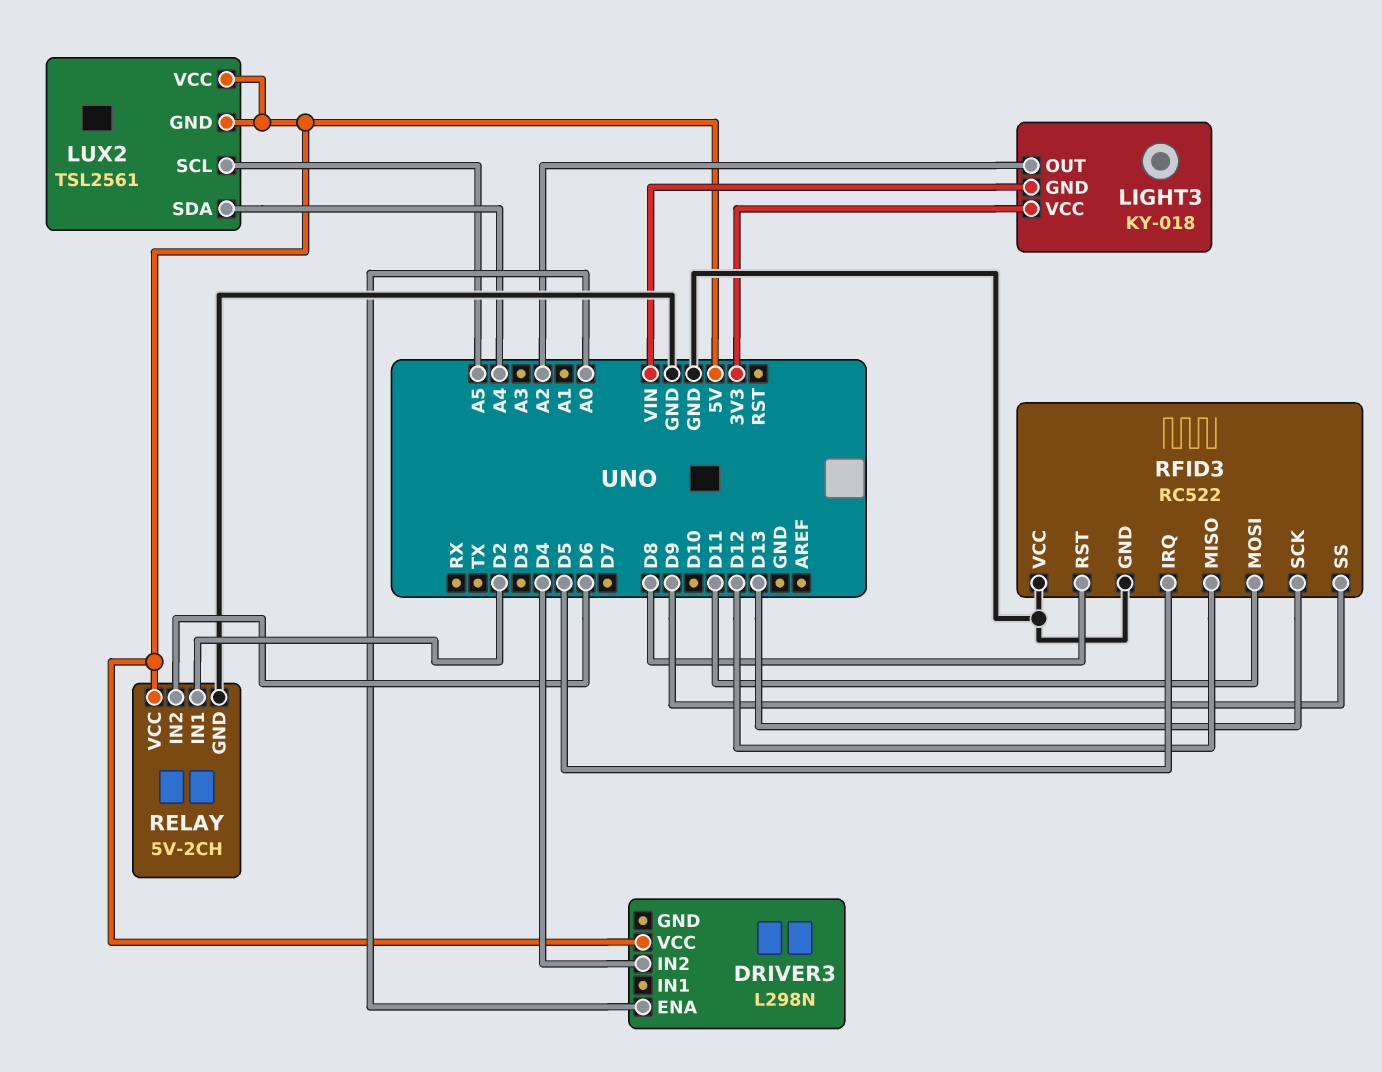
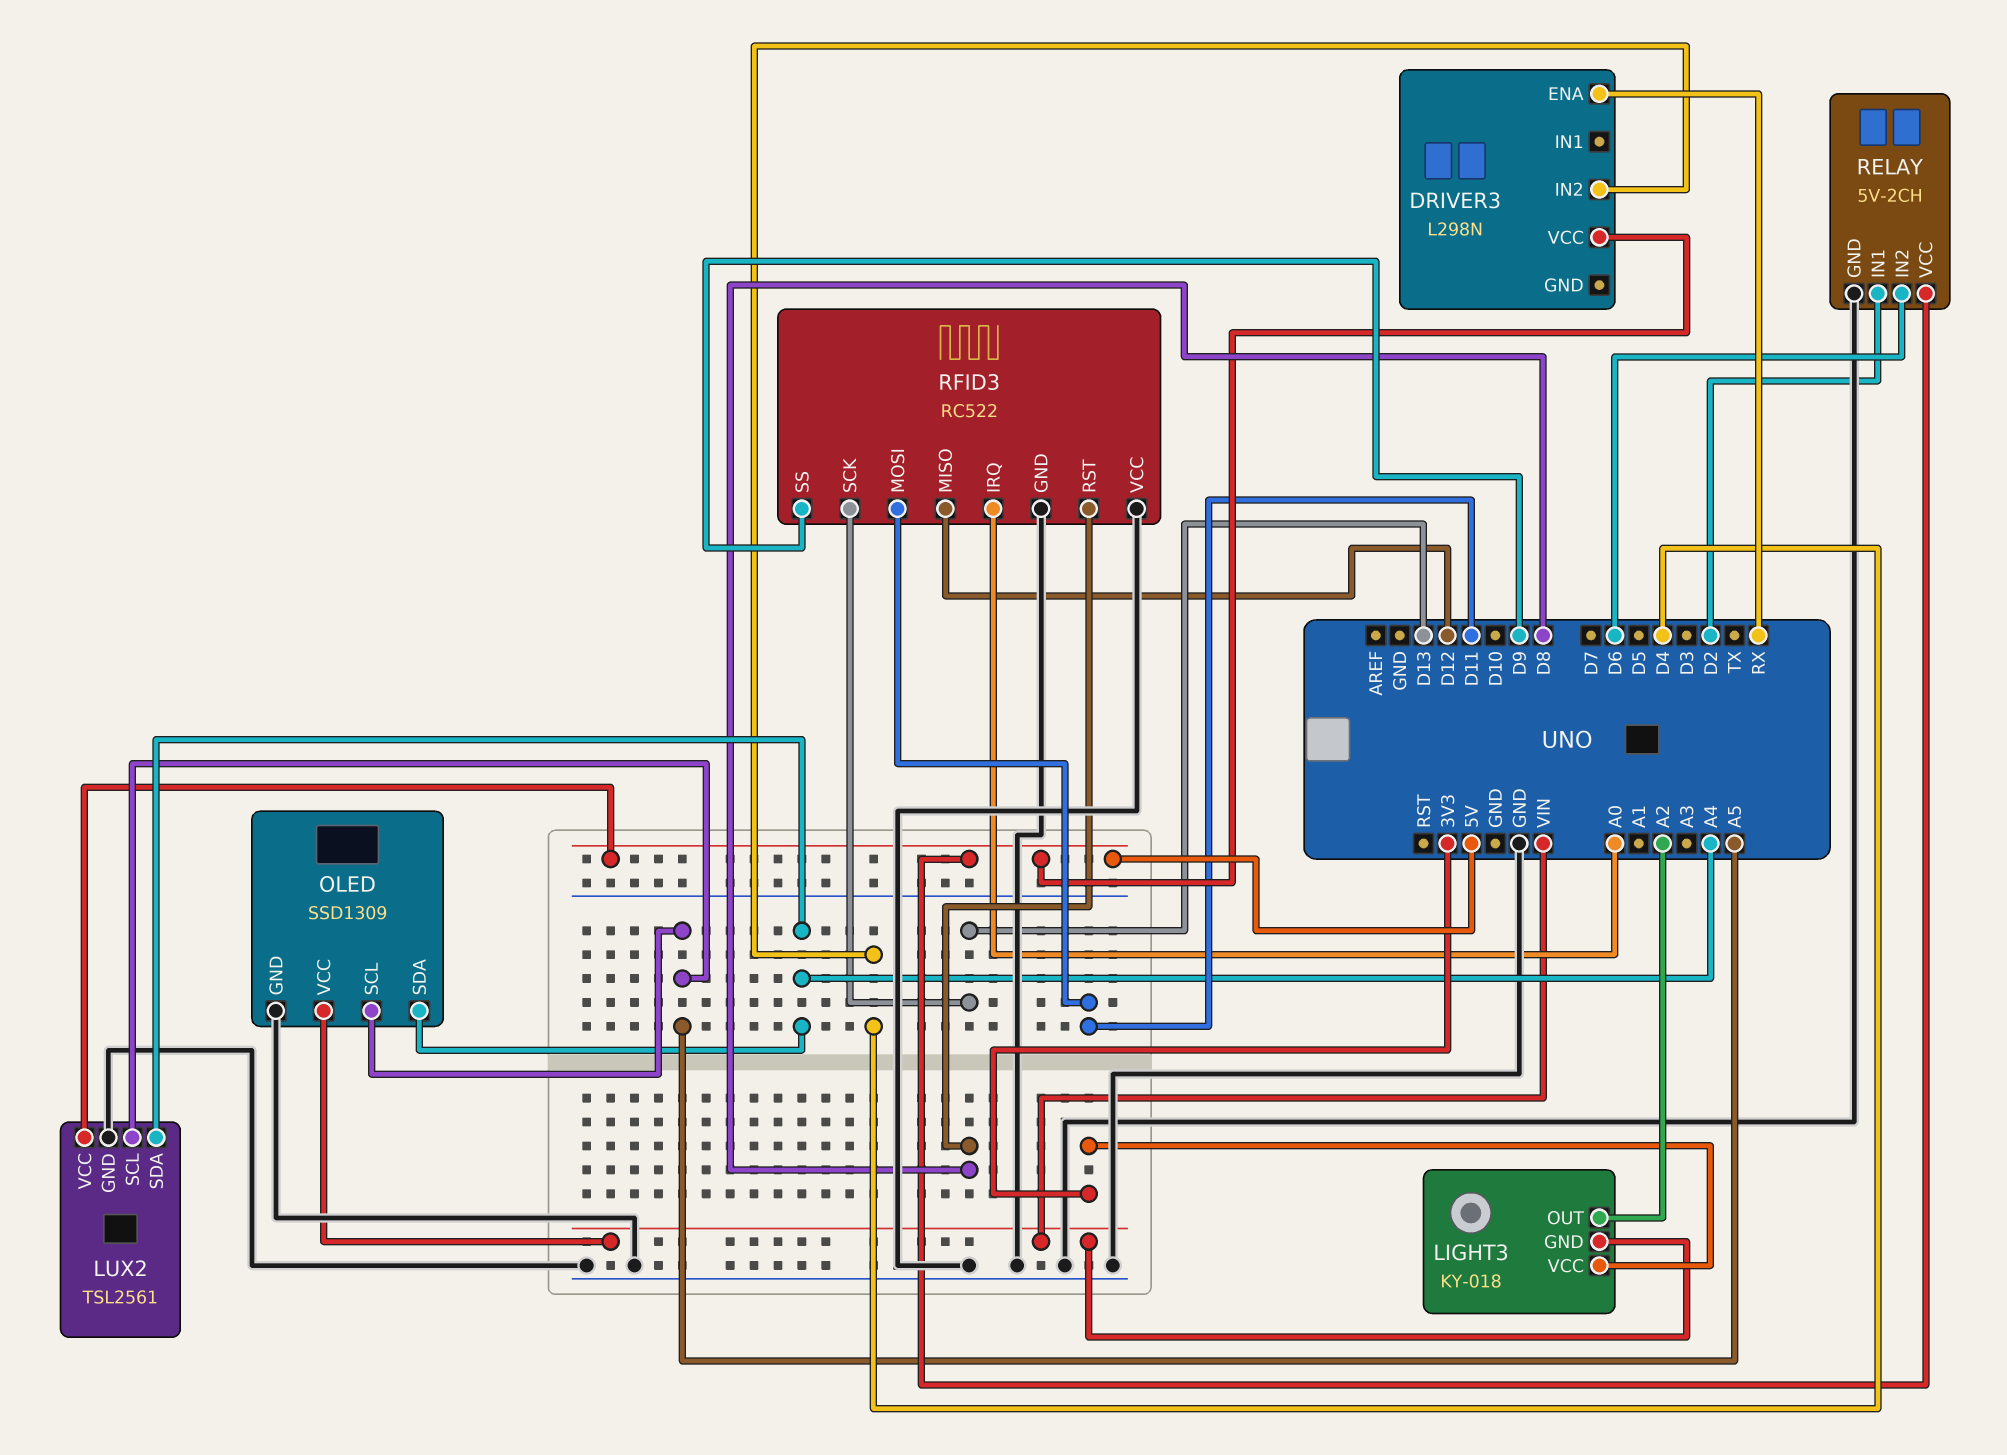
DRIVER3 pin ENA: A0 -> RX
LUX2 pin GND: 5V -> GND
OLED: none -> SSD1309
OLED pin GND: none -> GND
OLED pin SCL: none -> A5
OLED pin SDA: none -> A4
OLED pin VCC: none -> VIN
RFID3 pin IRQ: D5 -> A0

